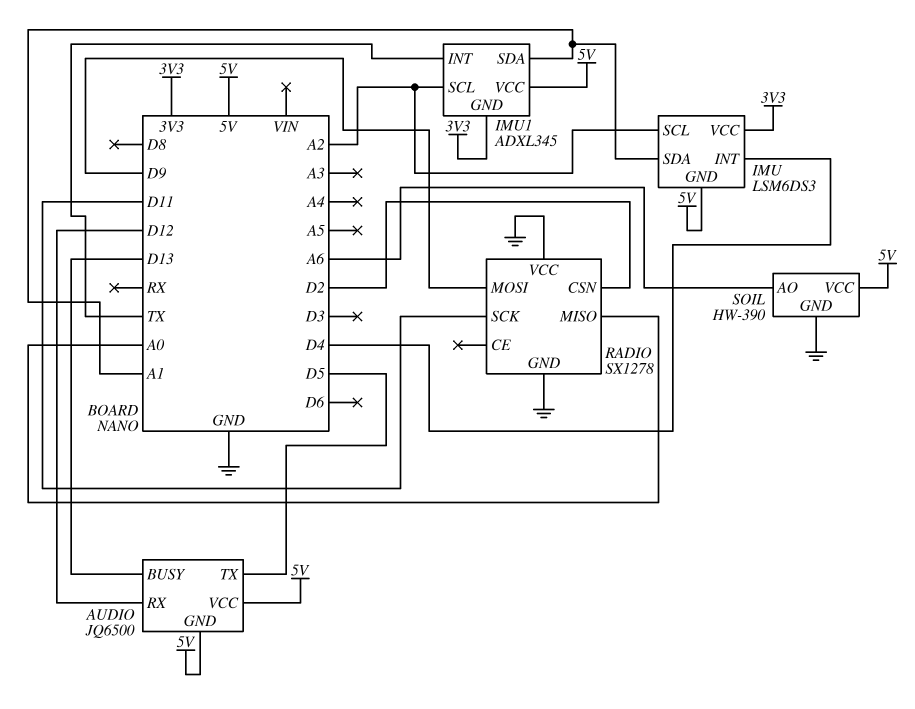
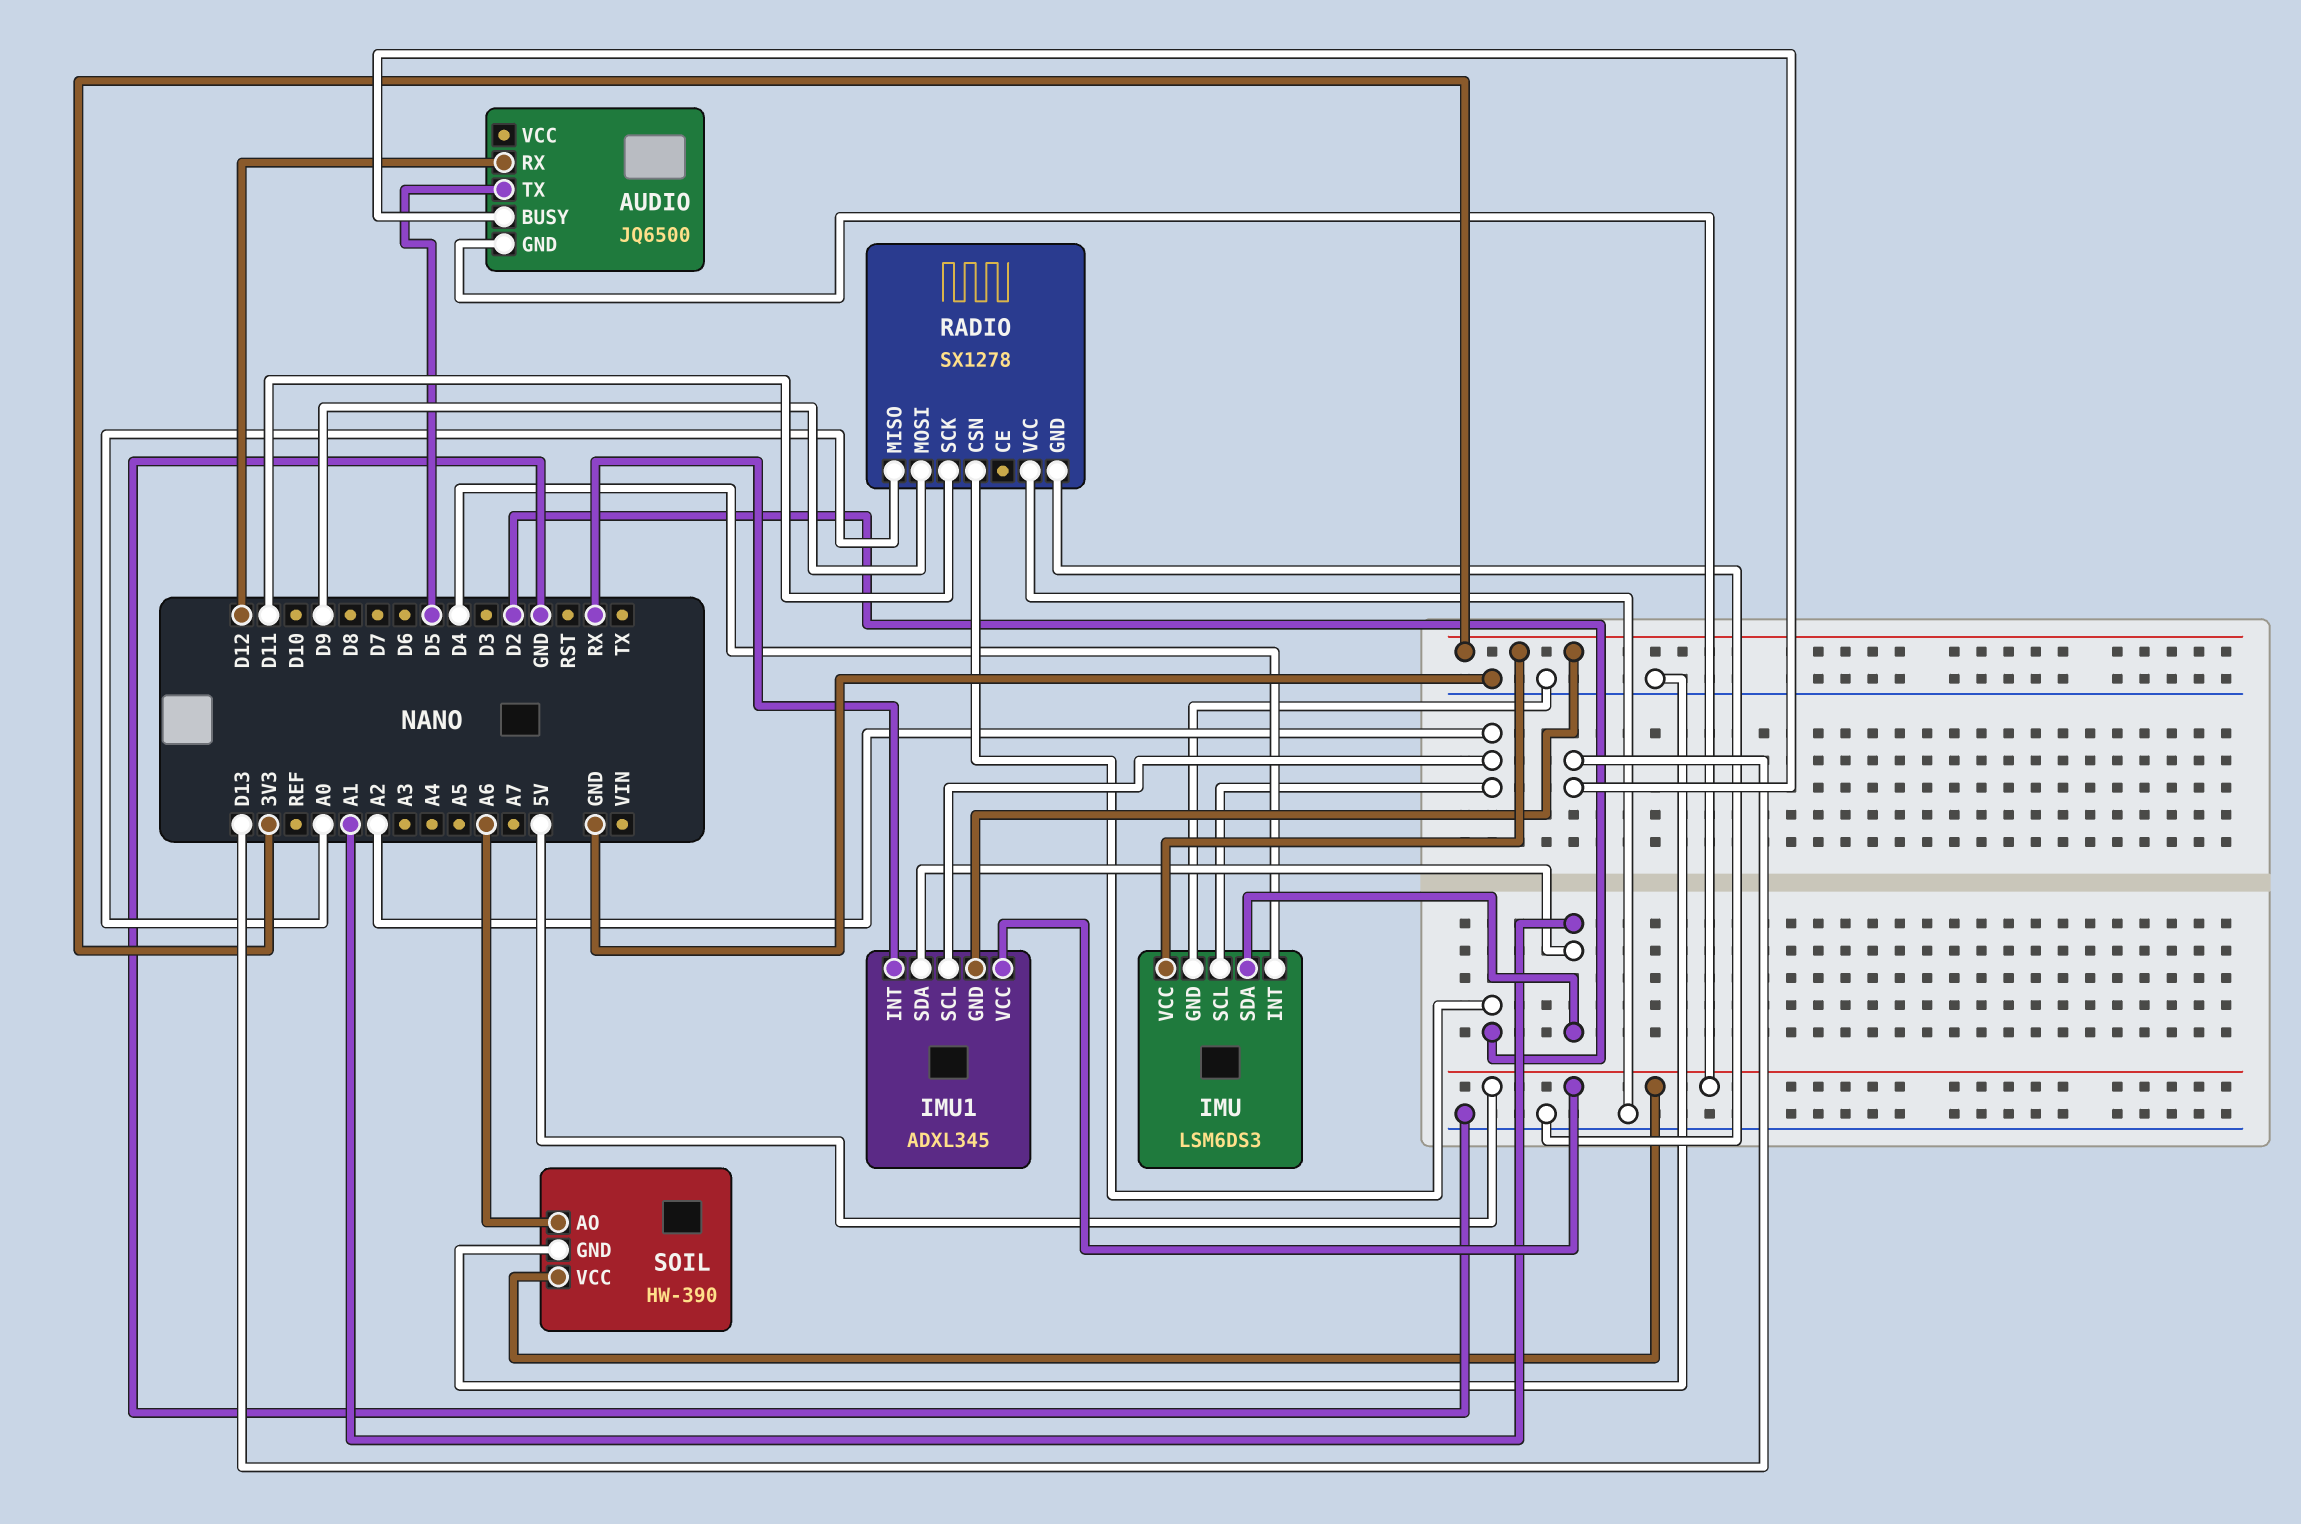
AUDIO pin VCC: 5V -> none
IMU pin GND: 5V -> GND
IMU1 pin INT: TX -> RX

